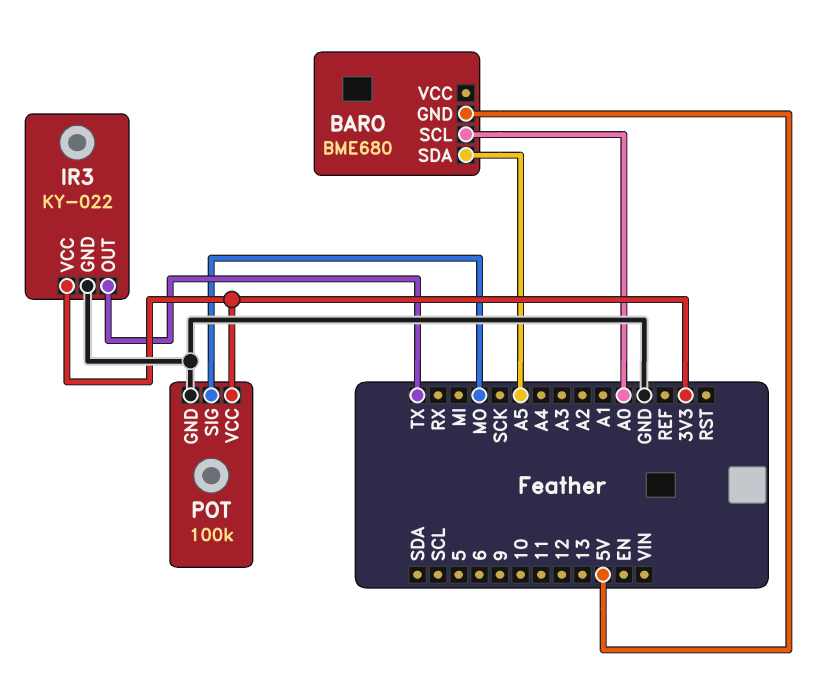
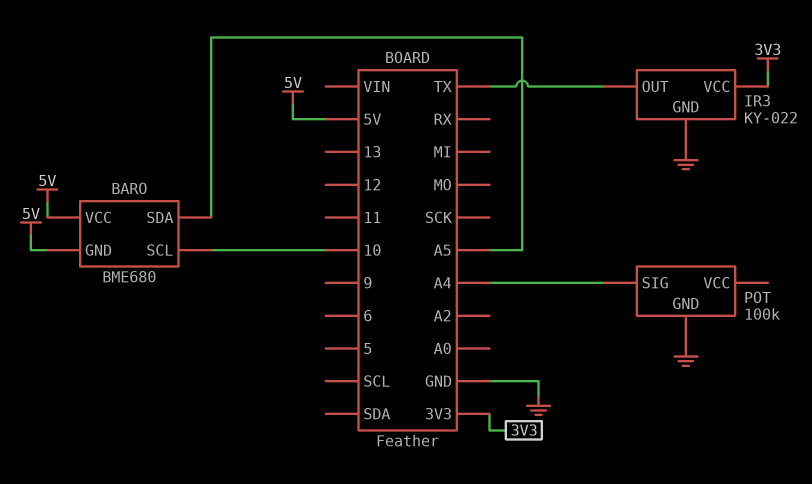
BARO pin SCL: A0 -> 10
BARO pin VCC: none -> 5V
POT pin SIG: MO -> A4
POT pin VCC: 3V3 -> none

